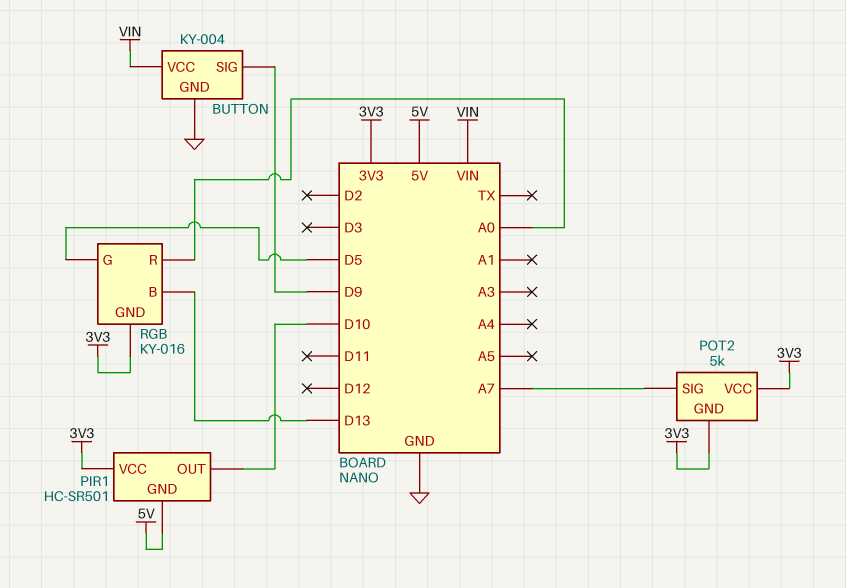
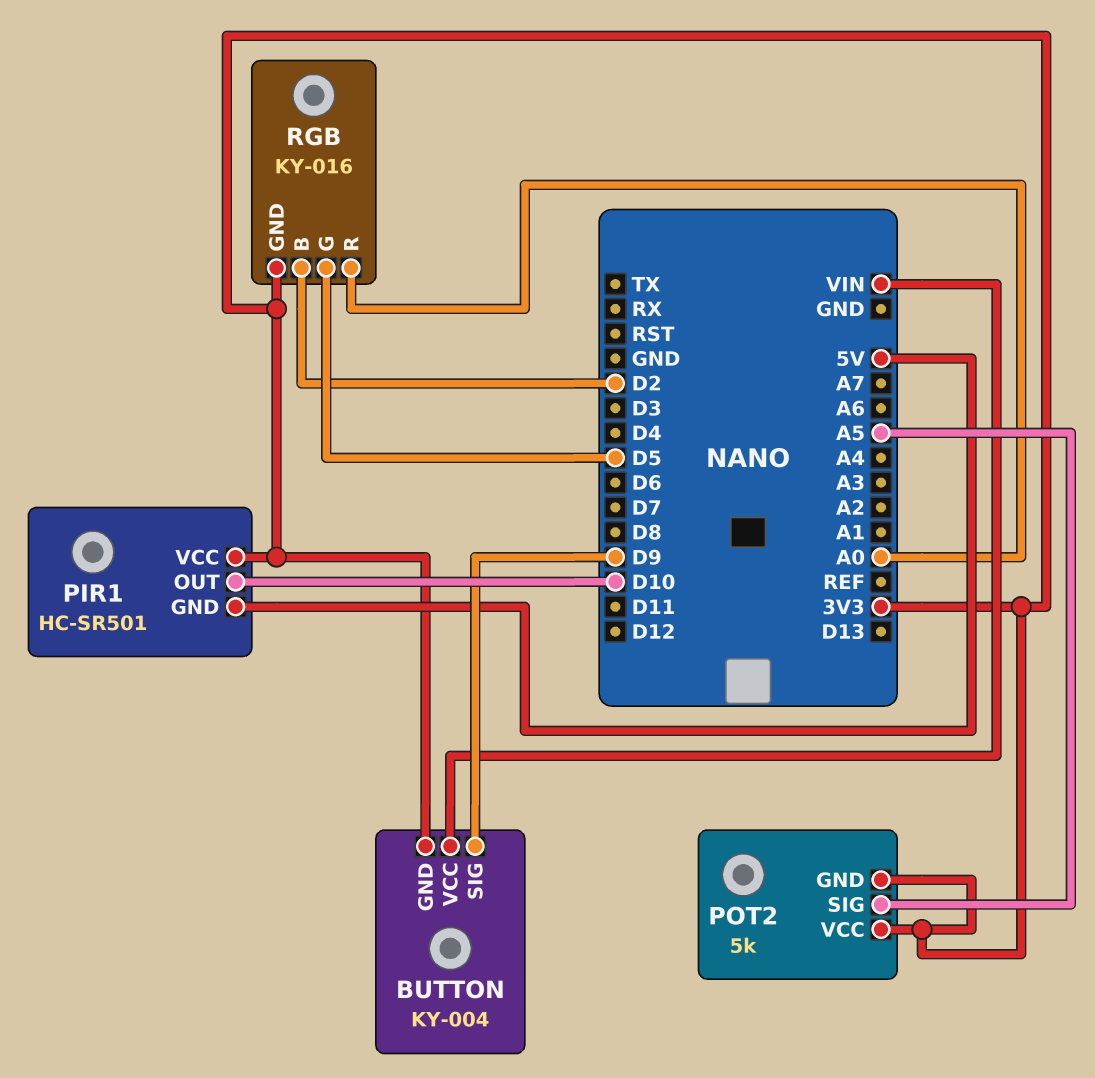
BUTTON pin GND: GND -> 3V3
POT2 pin SIG: A7 -> A5
RGB pin B: D13 -> D2

